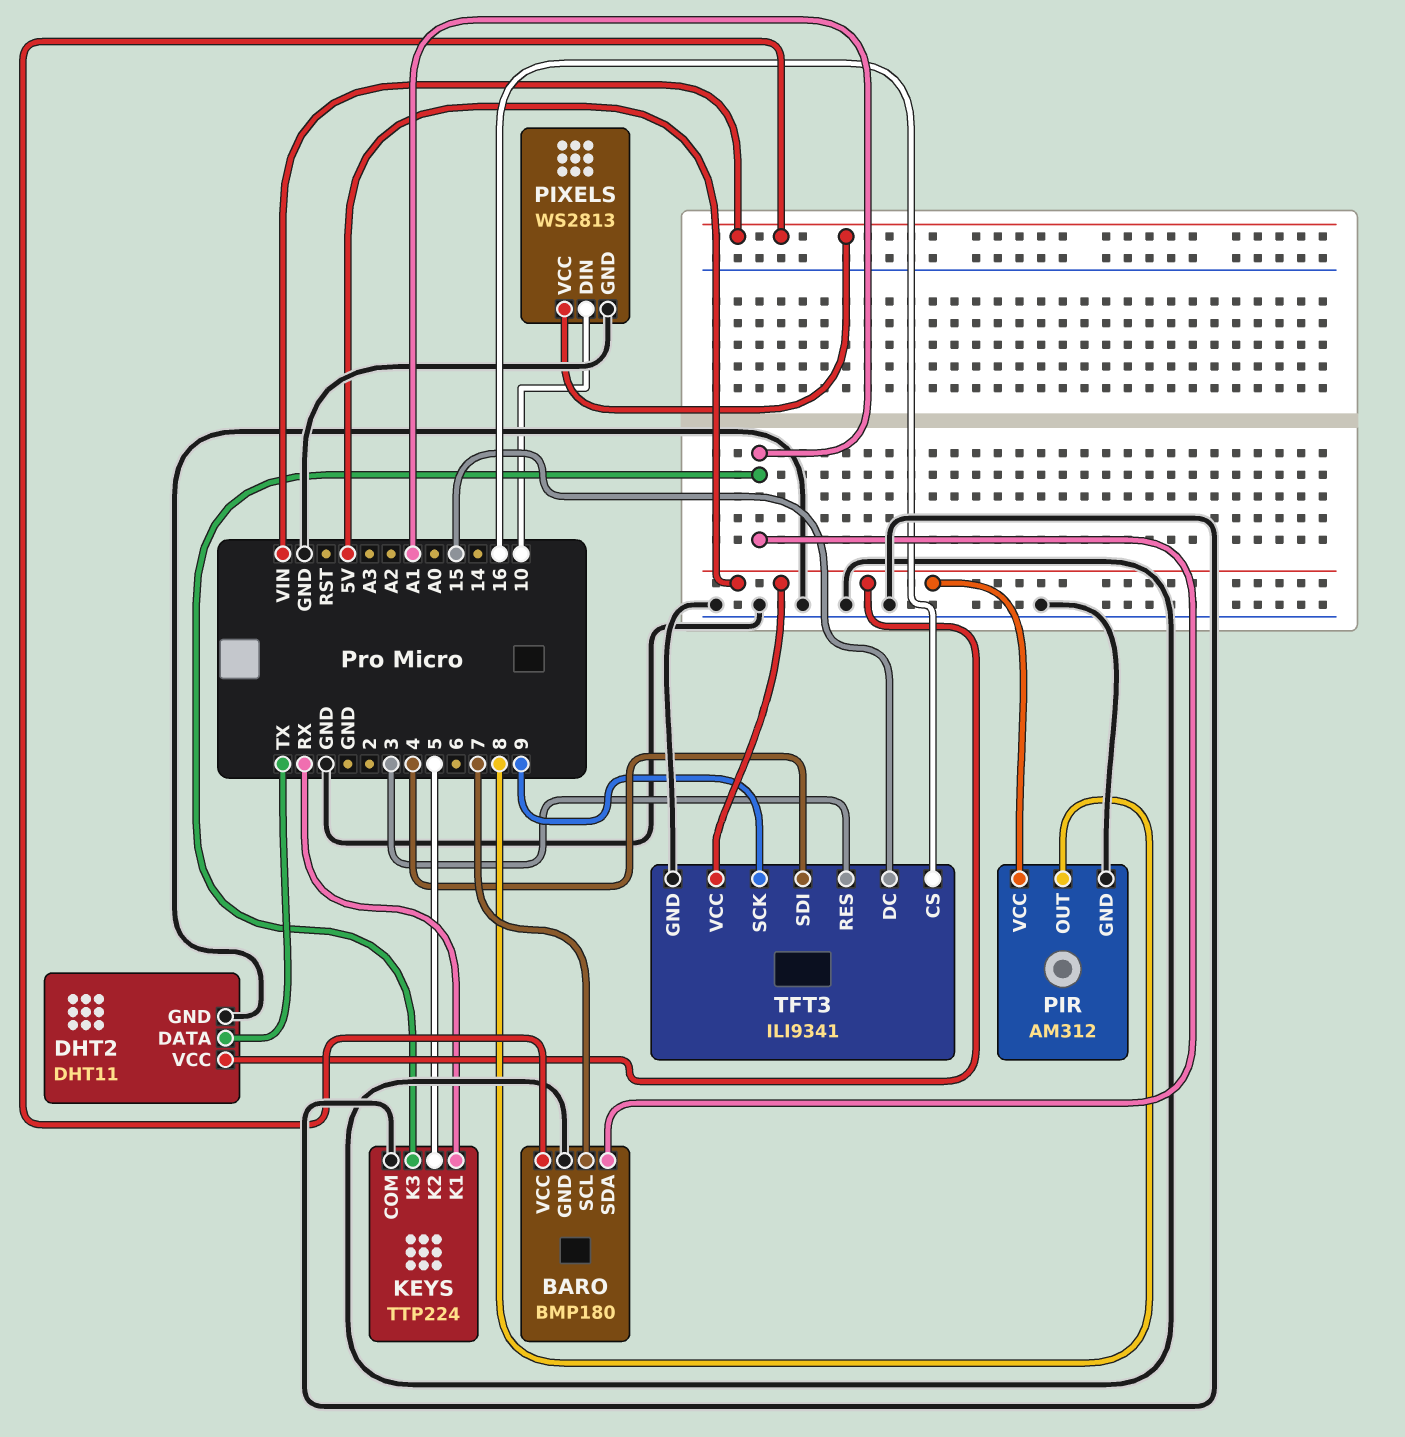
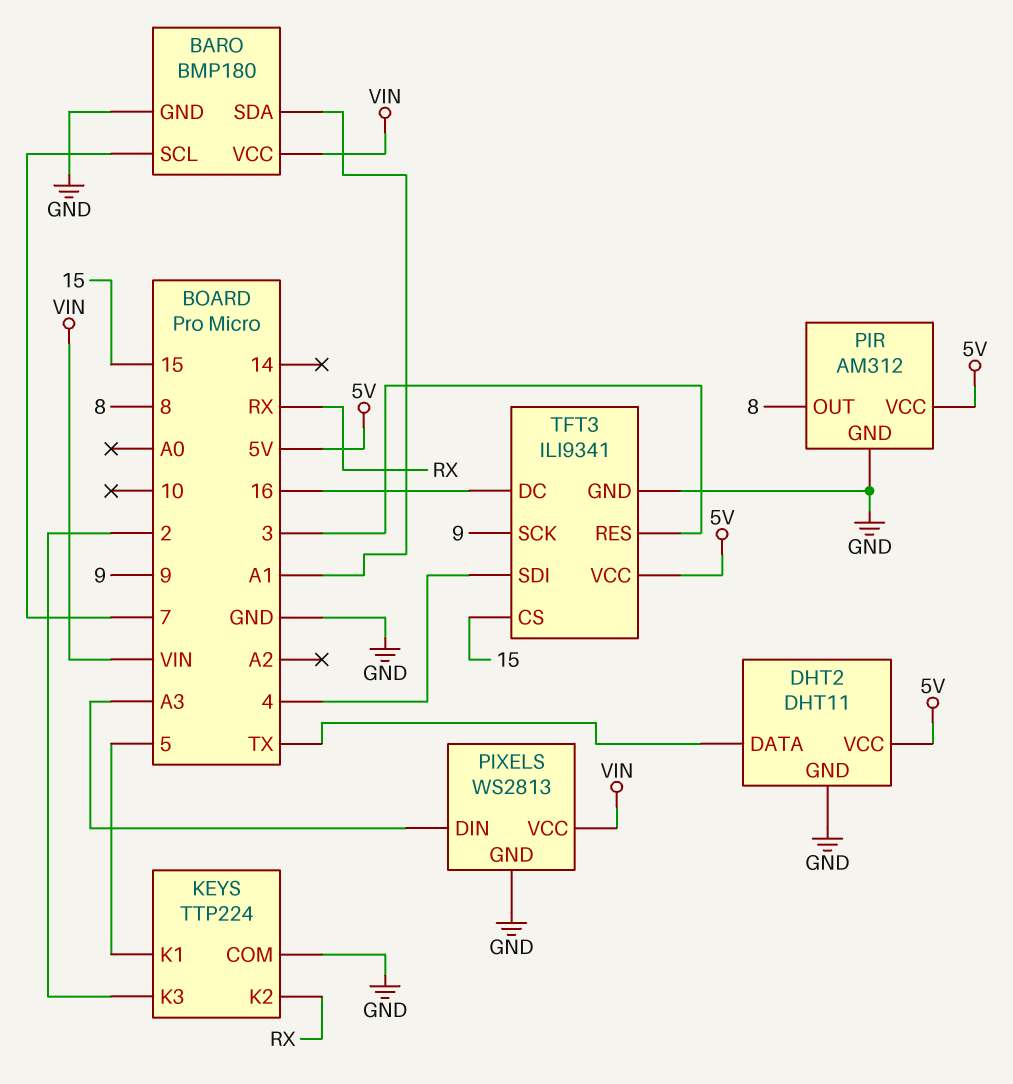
KEYS pin K1: RX -> 5
KEYS pin K2: 5 -> RX
KEYS pin K3: A1 -> 2
PIXELS pin DIN: 10 -> A3
TFT3 pin CS: 16 -> 15
TFT3 pin DC: 15 -> 16

